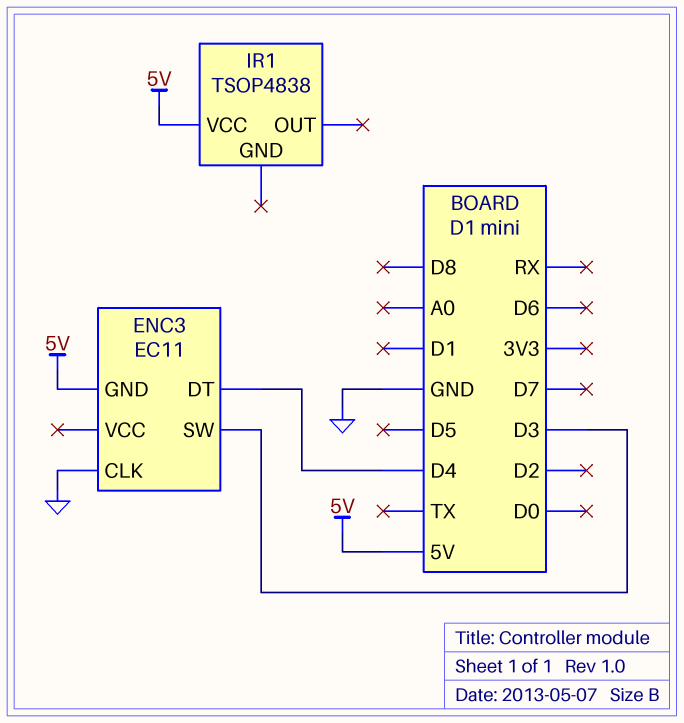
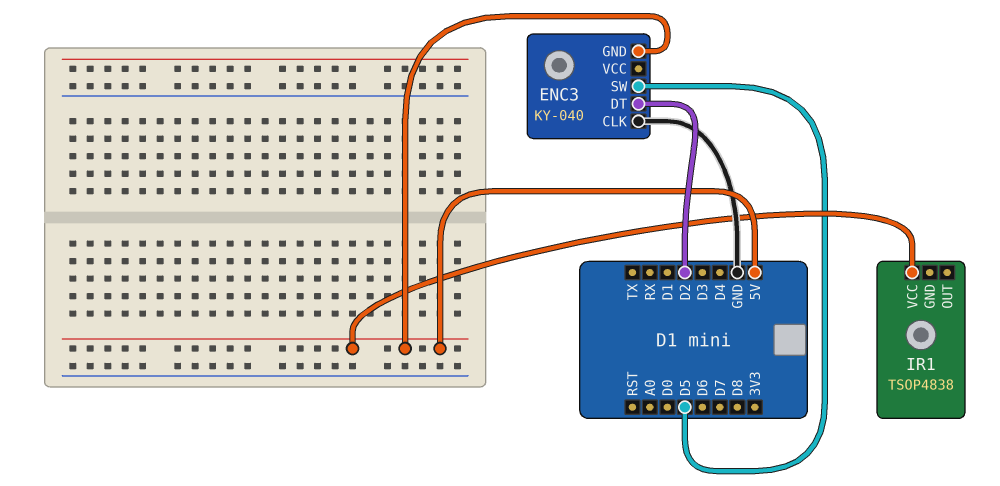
ENC3: EC11 -> KY-040
ENC3 pin DT: D4 -> D2
ENC3 pin SW: D3 -> D5

